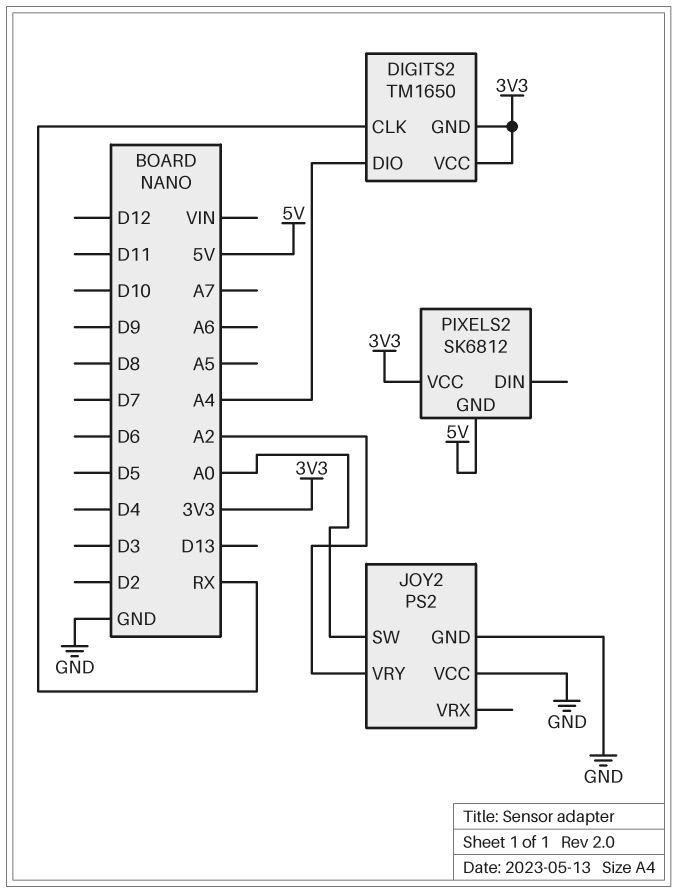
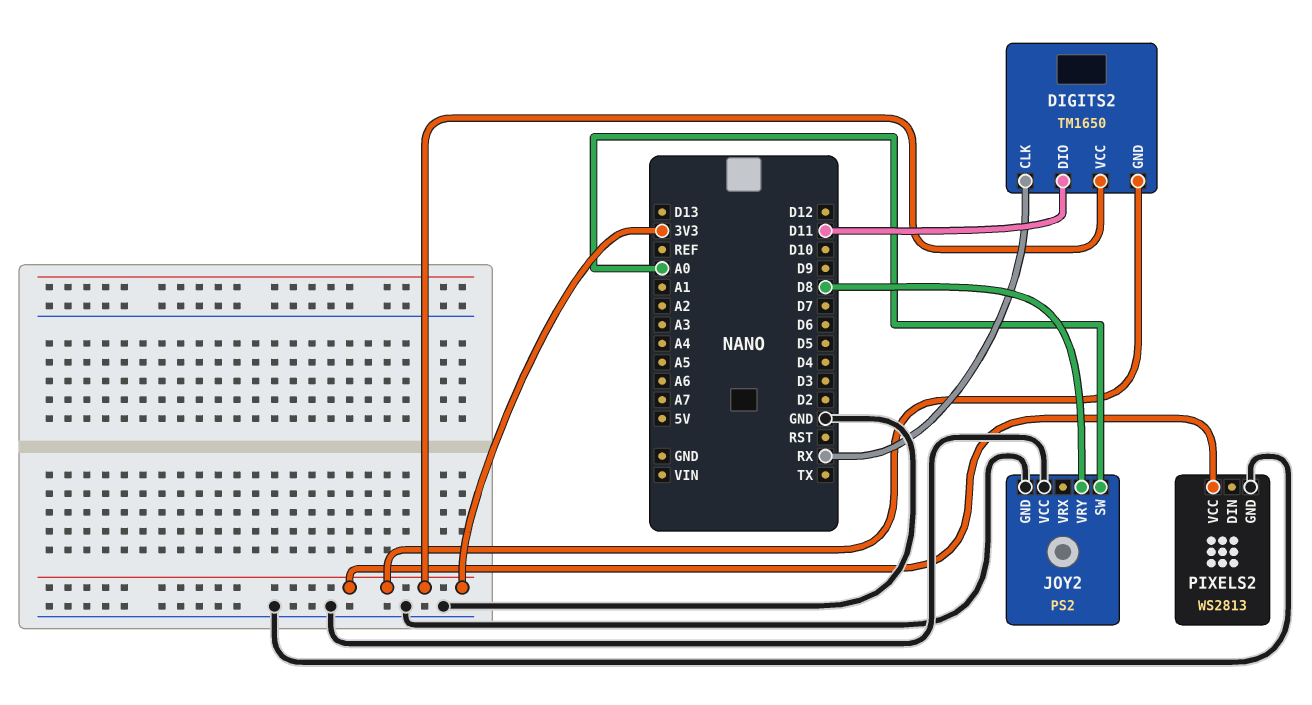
DIGITS2 pin DIO: A4 -> D11
JOY2 pin VRY: A2 -> D8
PIXELS2: SK6812 -> WS2813
PIXELS2 pin GND: 5V -> GND

